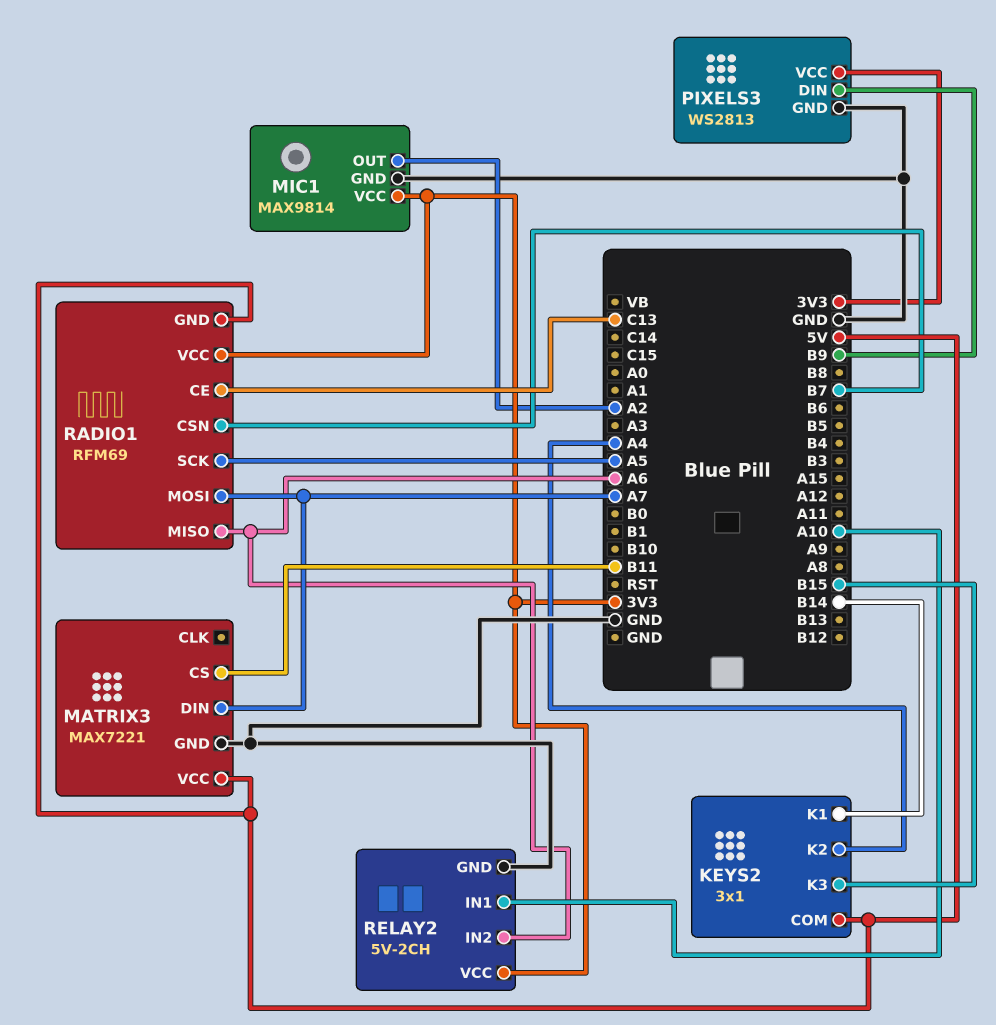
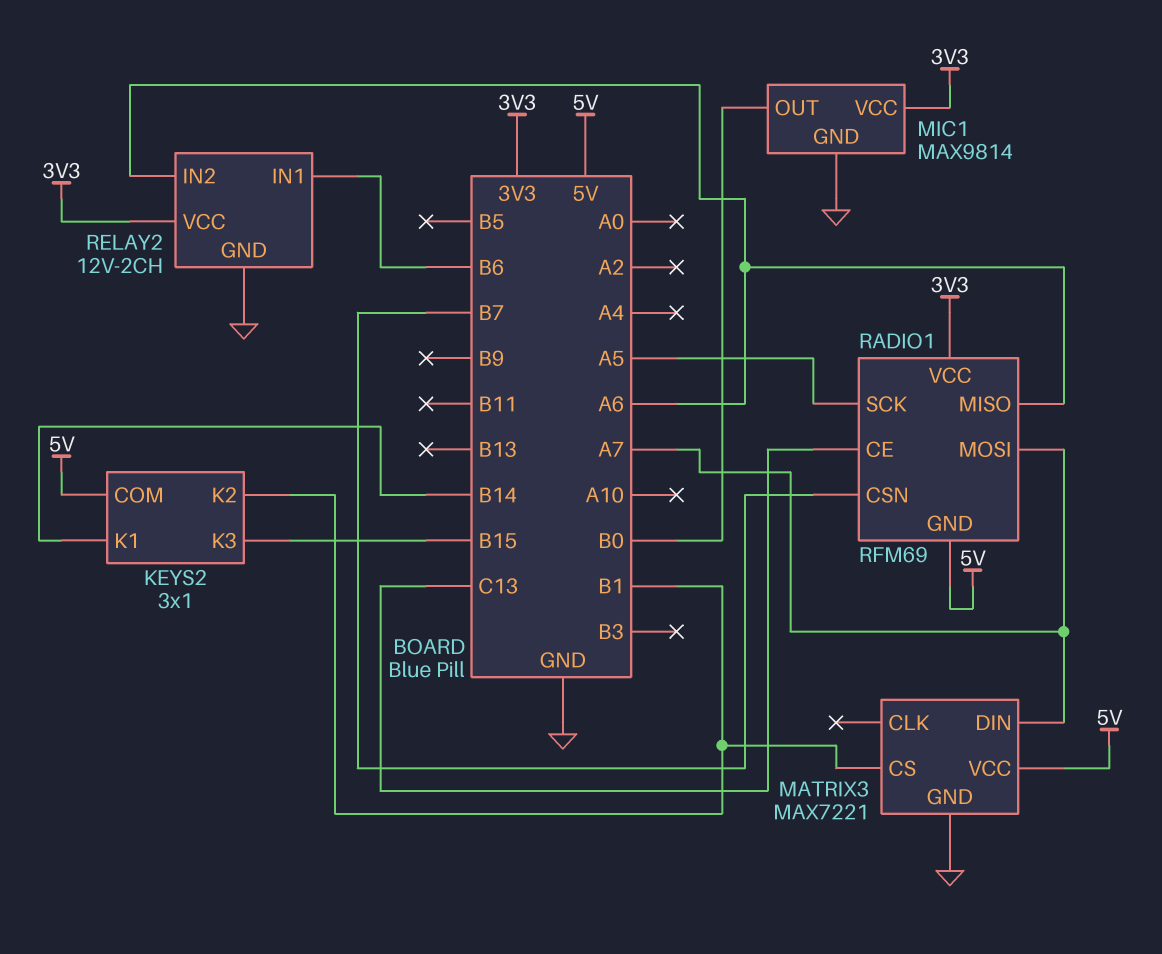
KEYS2 pin K2: A4 -> B1
MATRIX3 pin CS: B11 -> B1
MIC1 pin OUT: A2 -> B0
PIXELS3: WS2813 -> none
PIXELS3 pin DIN: B9 -> none
PIXELS3 pin GND: GND -> none
PIXELS3 pin VCC: 3V3 -> none
RELAY2: 5V-2CH -> 12V-2CH
RELAY2 pin IN1: A10 -> B6

